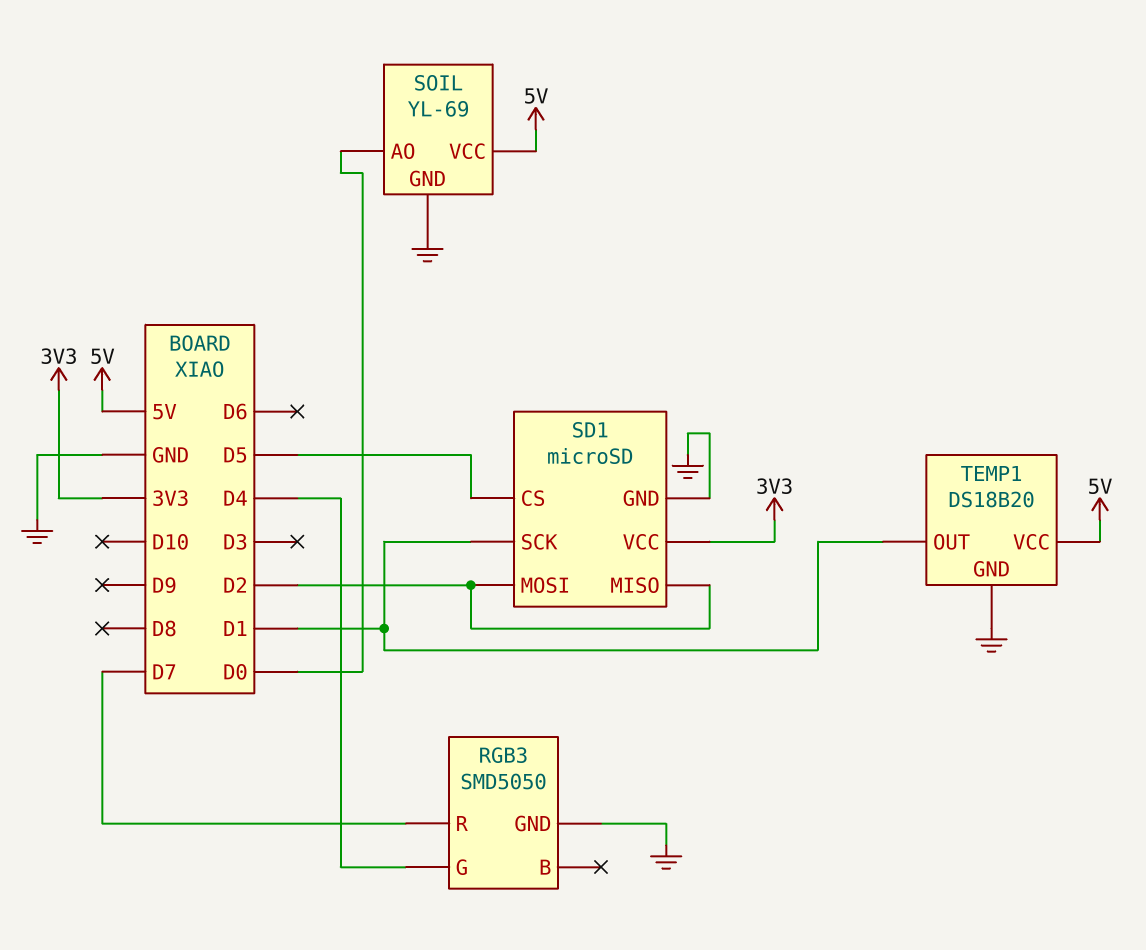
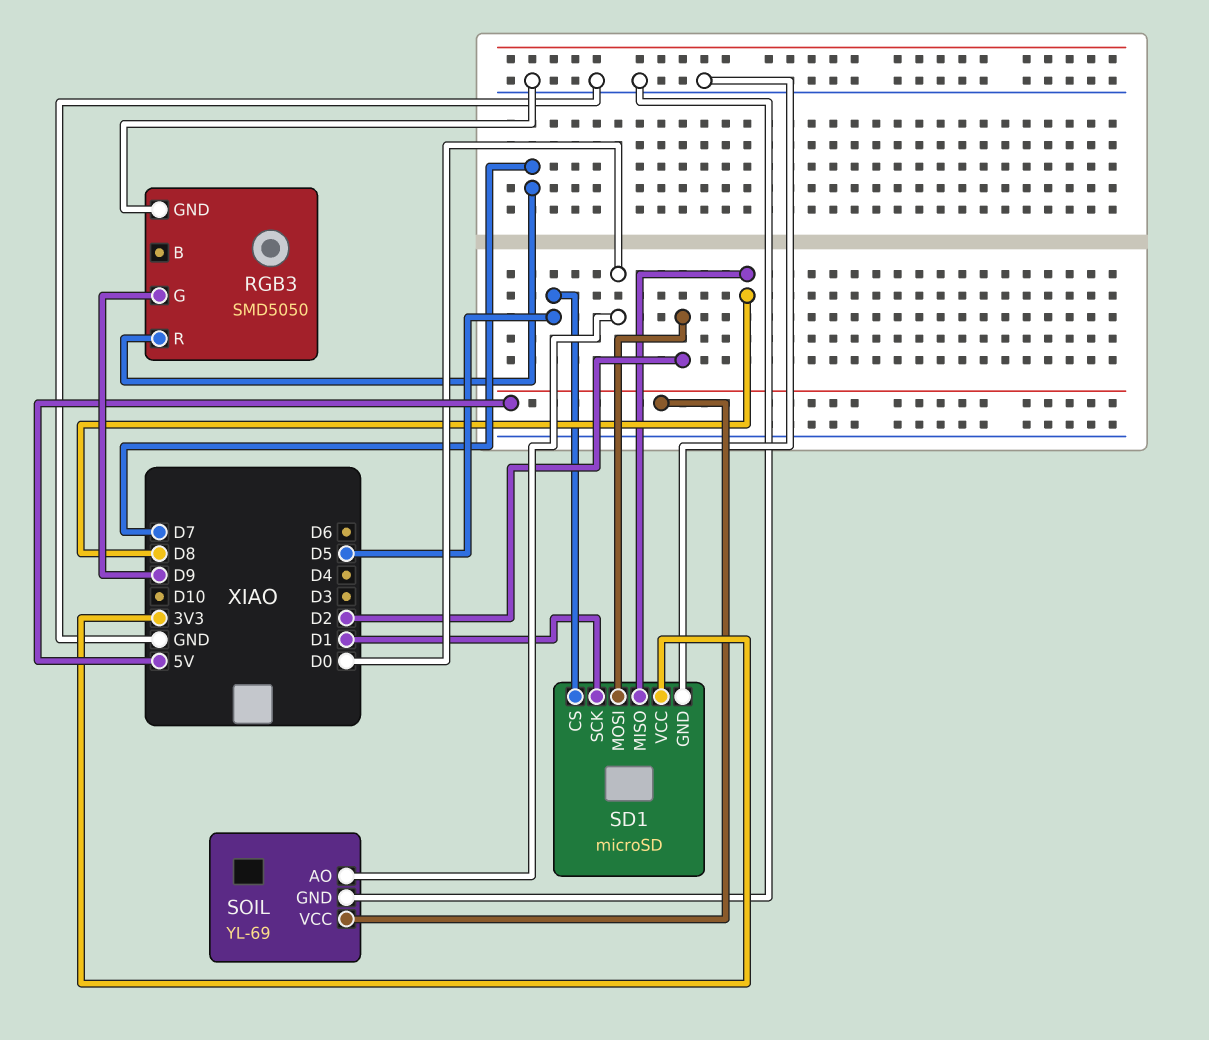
RGB3 pin G: D4 -> D9
SD1 pin MISO: D2 -> D8
TEMP1: DS18B20 -> none
TEMP1 pin GND: GND -> none
TEMP1 pin OUT: D1 -> none
TEMP1 pin VCC: 5V -> none

